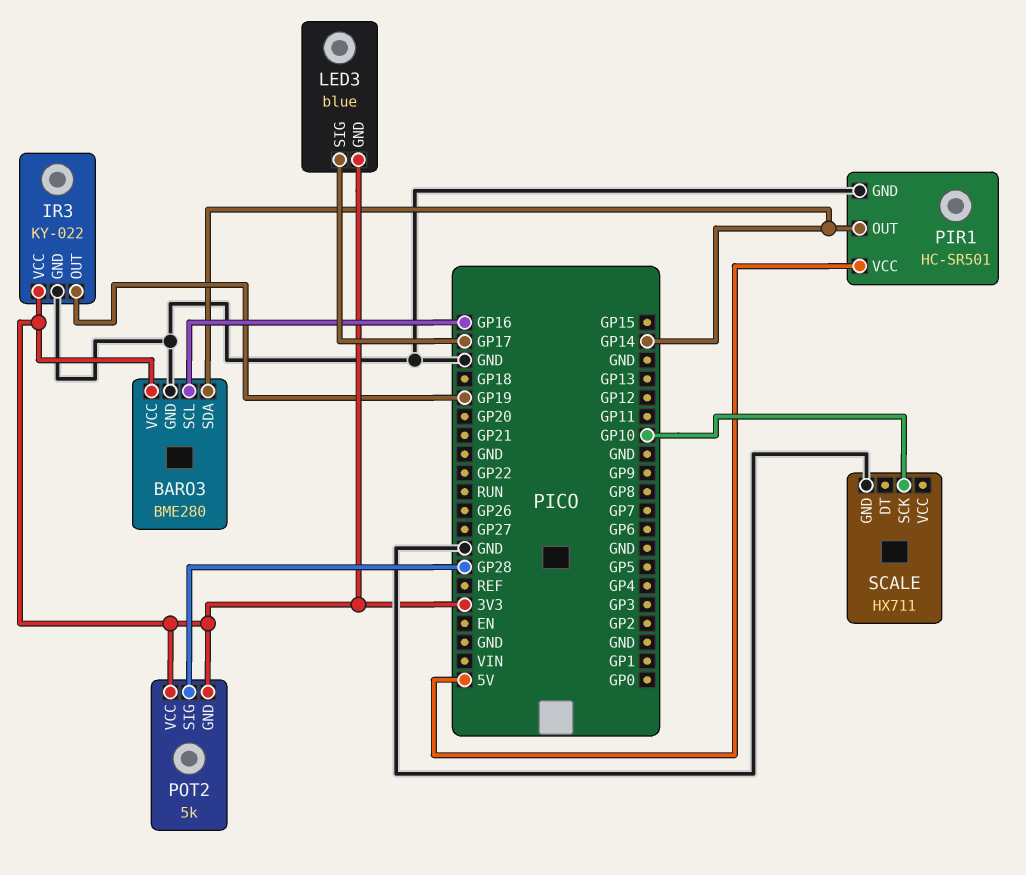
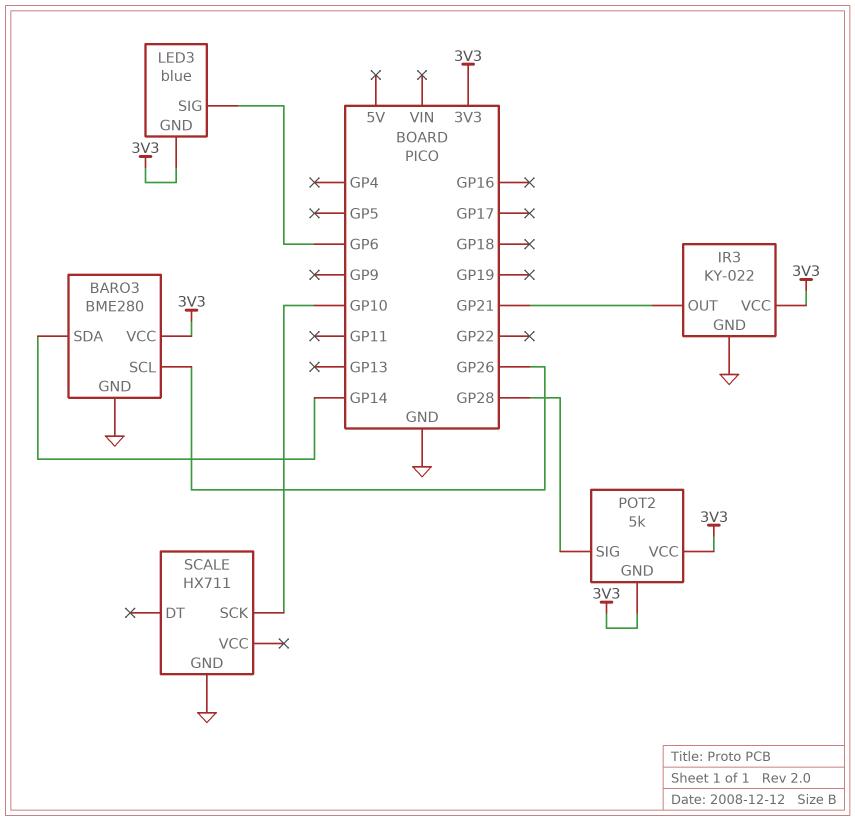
BARO3 pin SCL: GP16 -> GP26
IR3 pin OUT: GP19 -> GP21
LED3 pin SIG: GP17 -> GP6
PIR1: HC-SR501 -> none
PIR1 pin GND: GND -> none
PIR1 pin OUT: GP14 -> none
PIR1 pin VCC: 5V -> none

